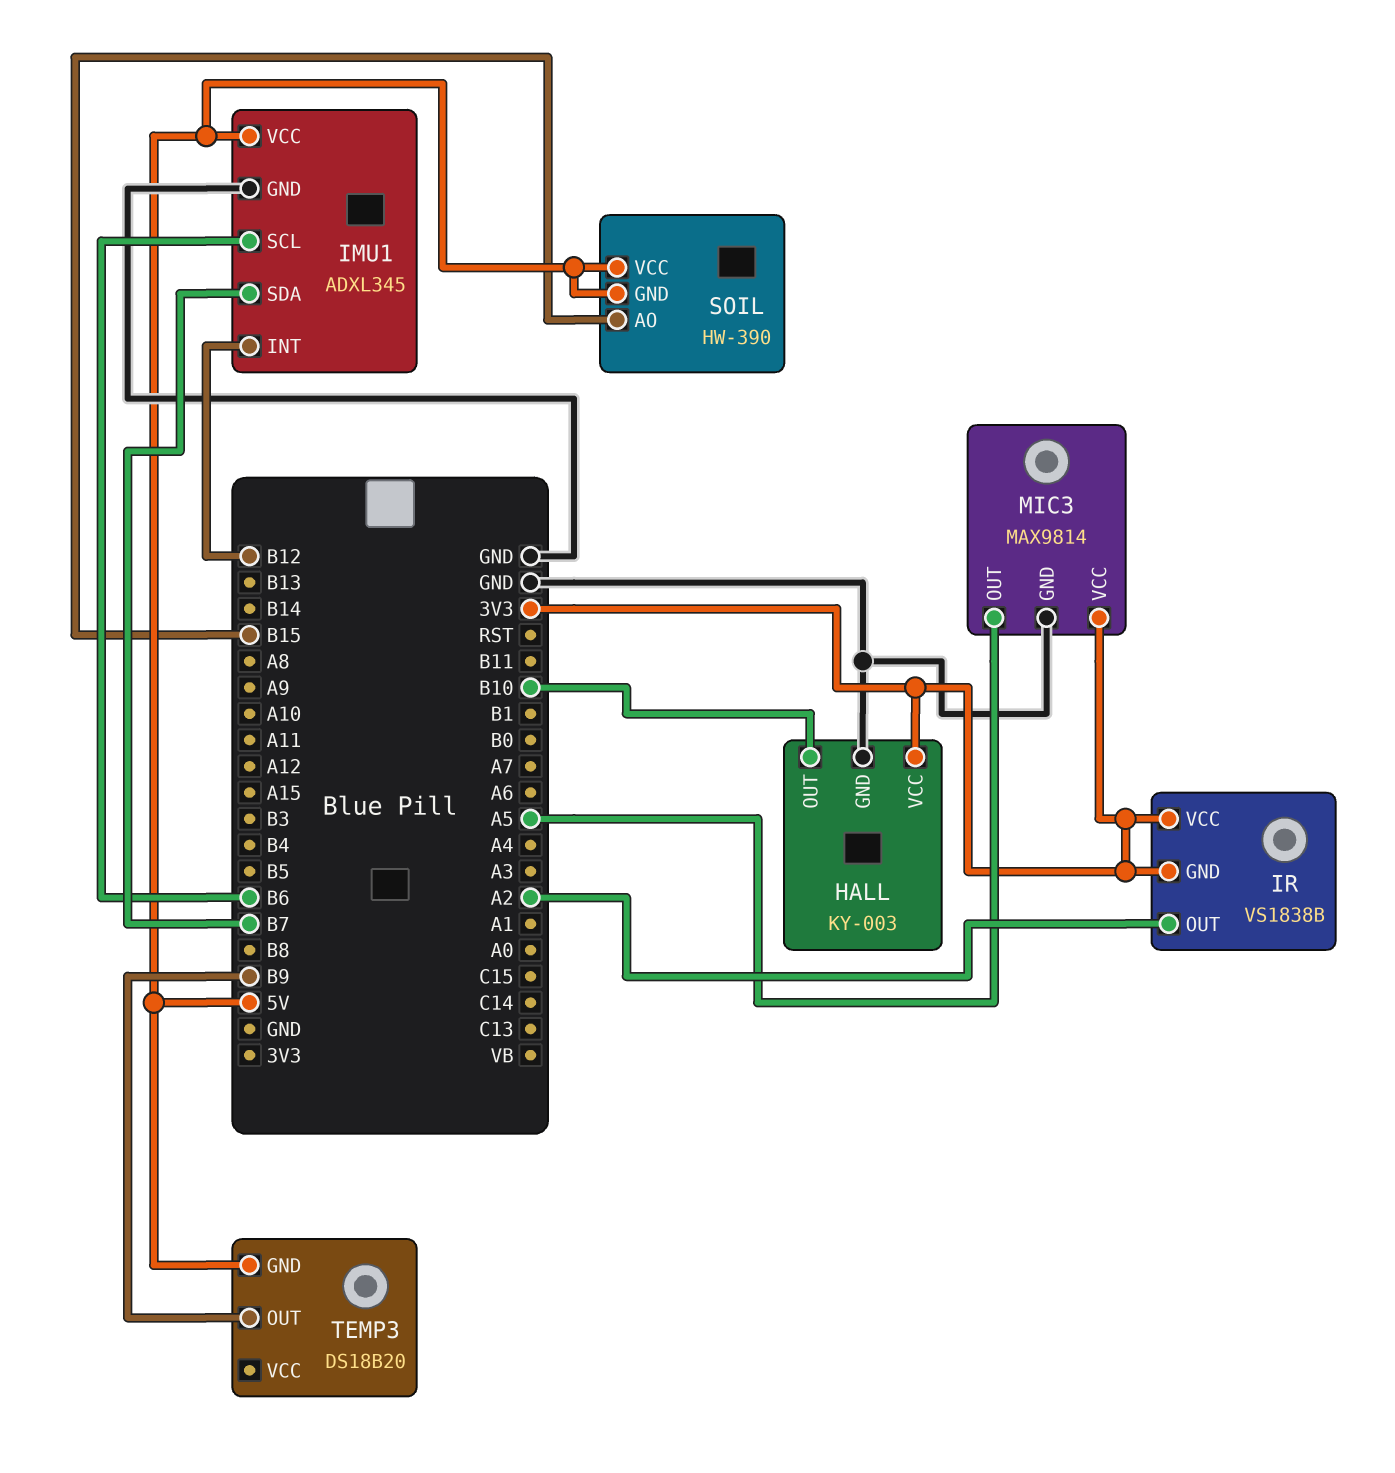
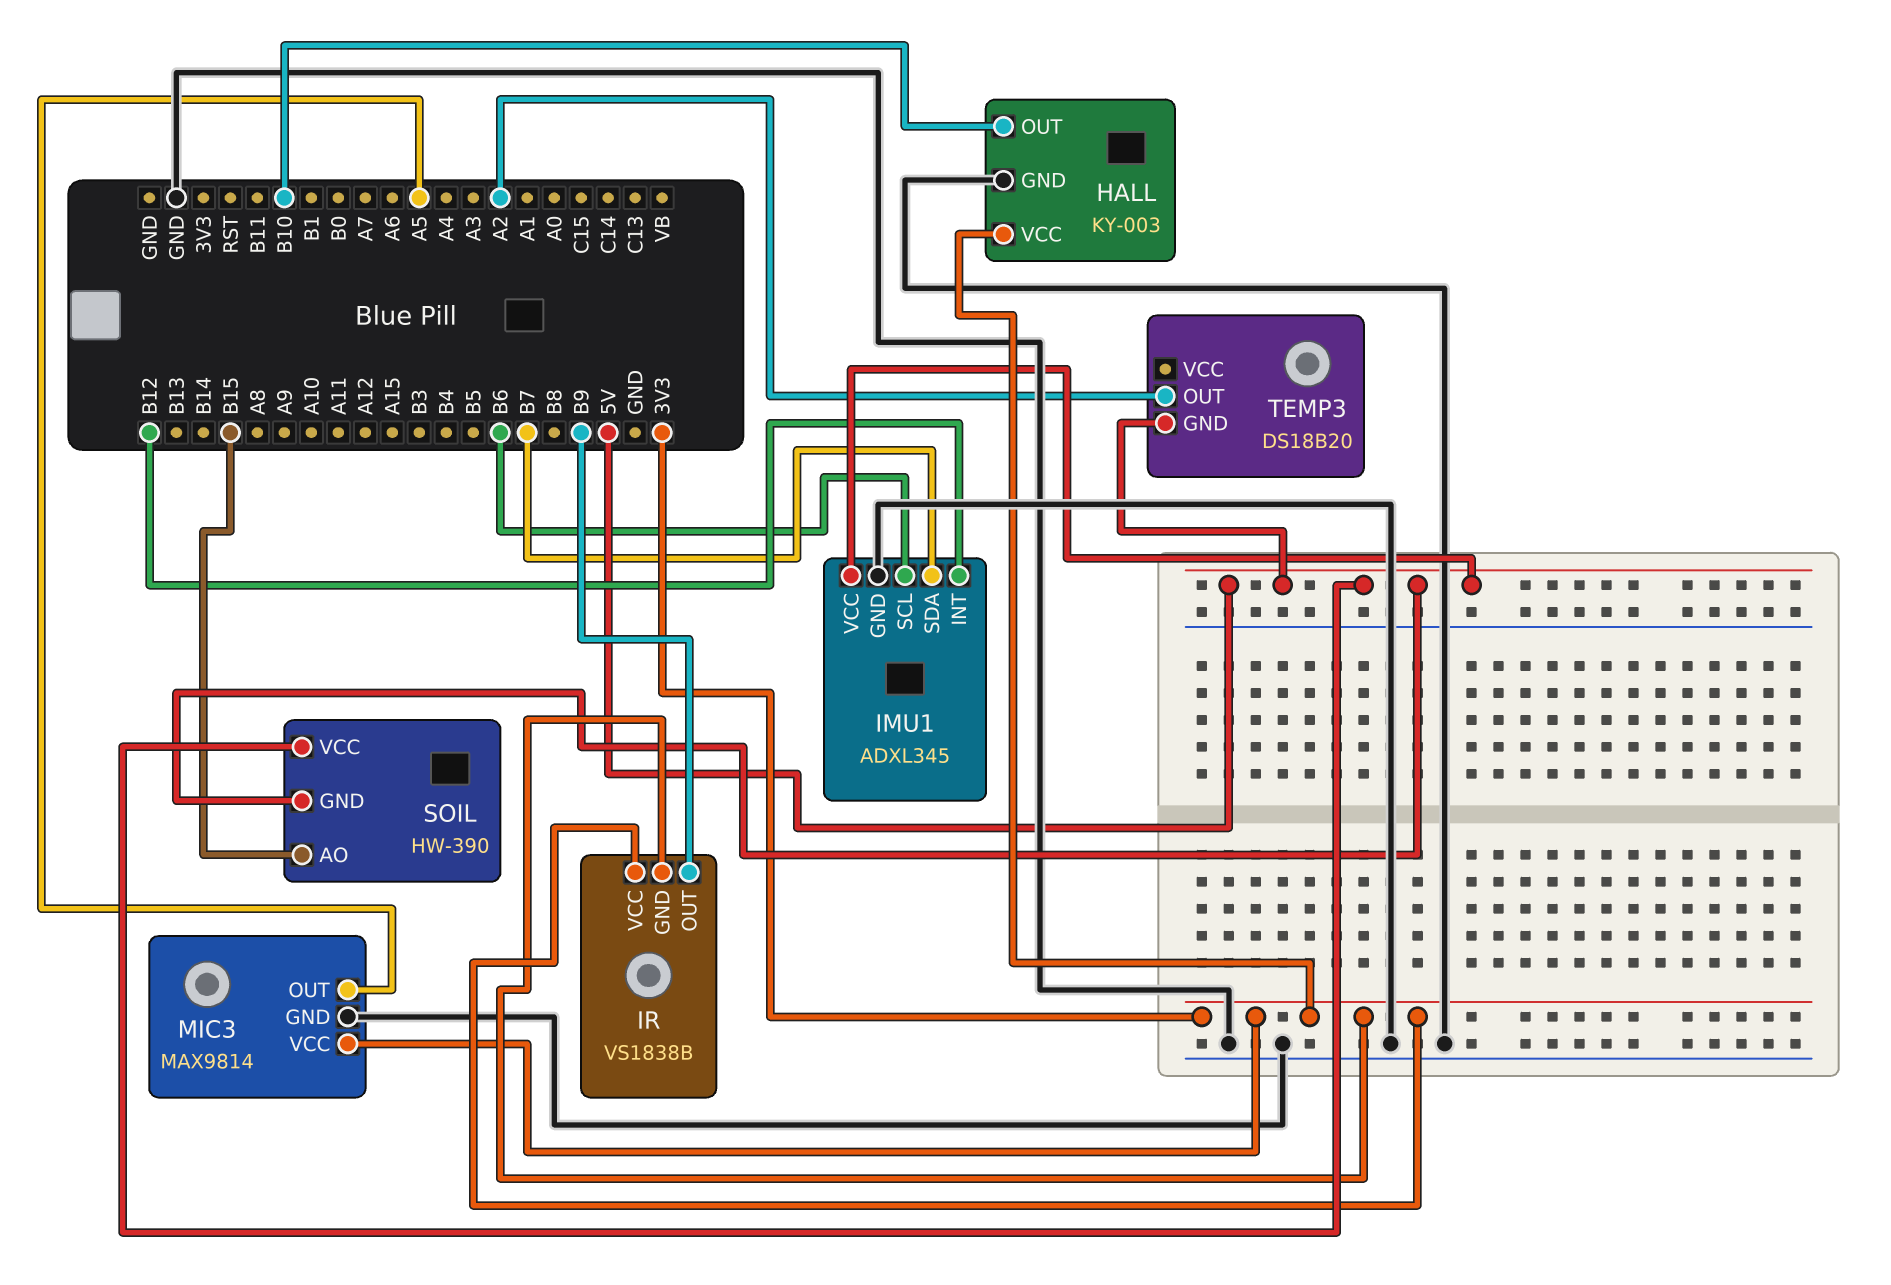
IR pin OUT: A2 -> B9
TEMP3 pin OUT: B9 -> A2

